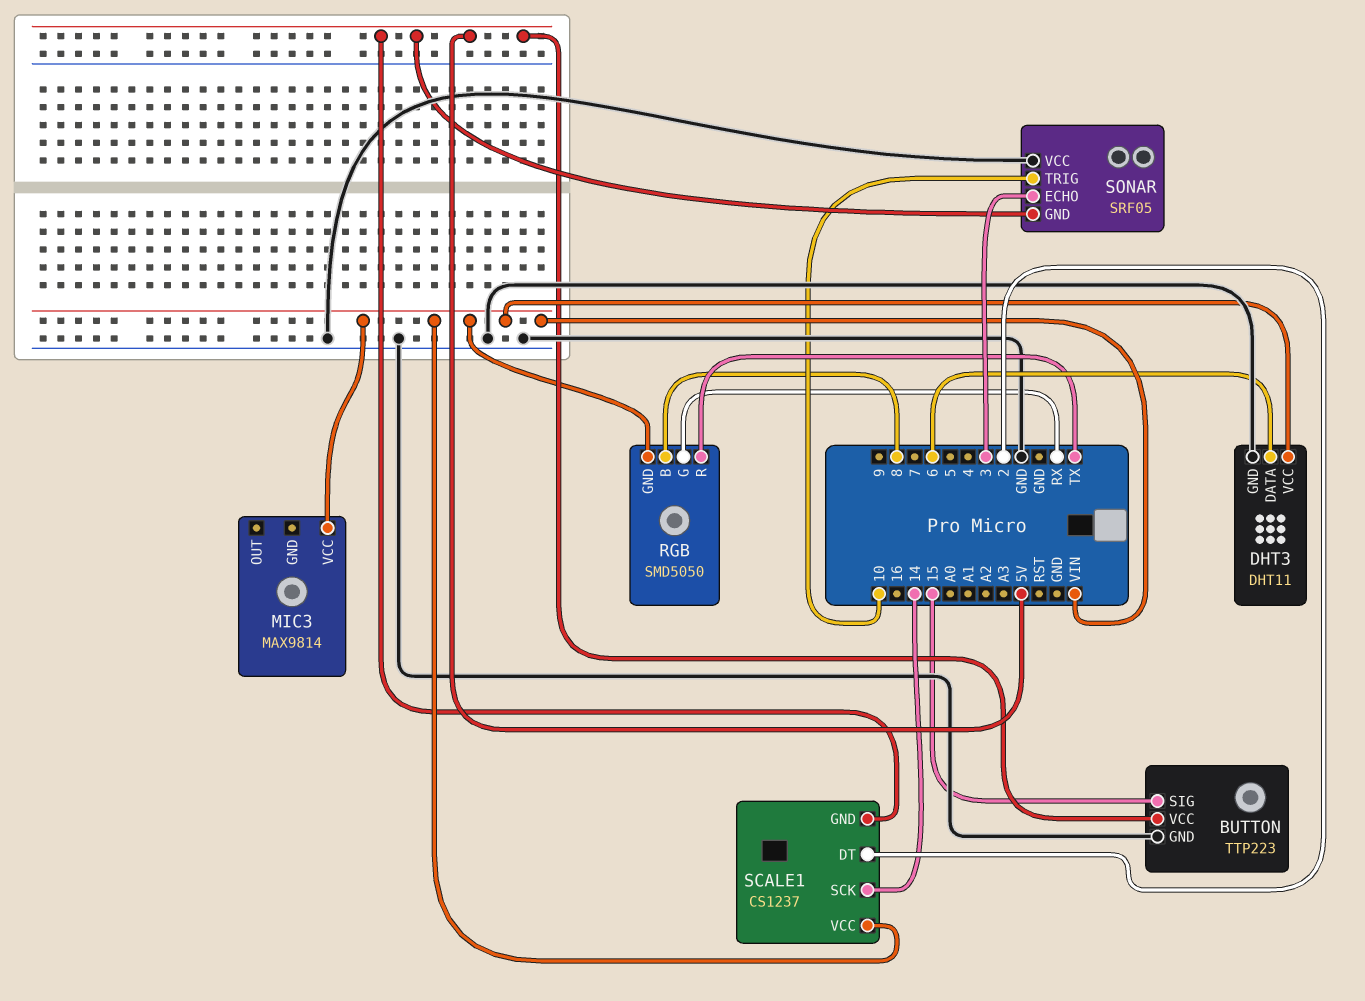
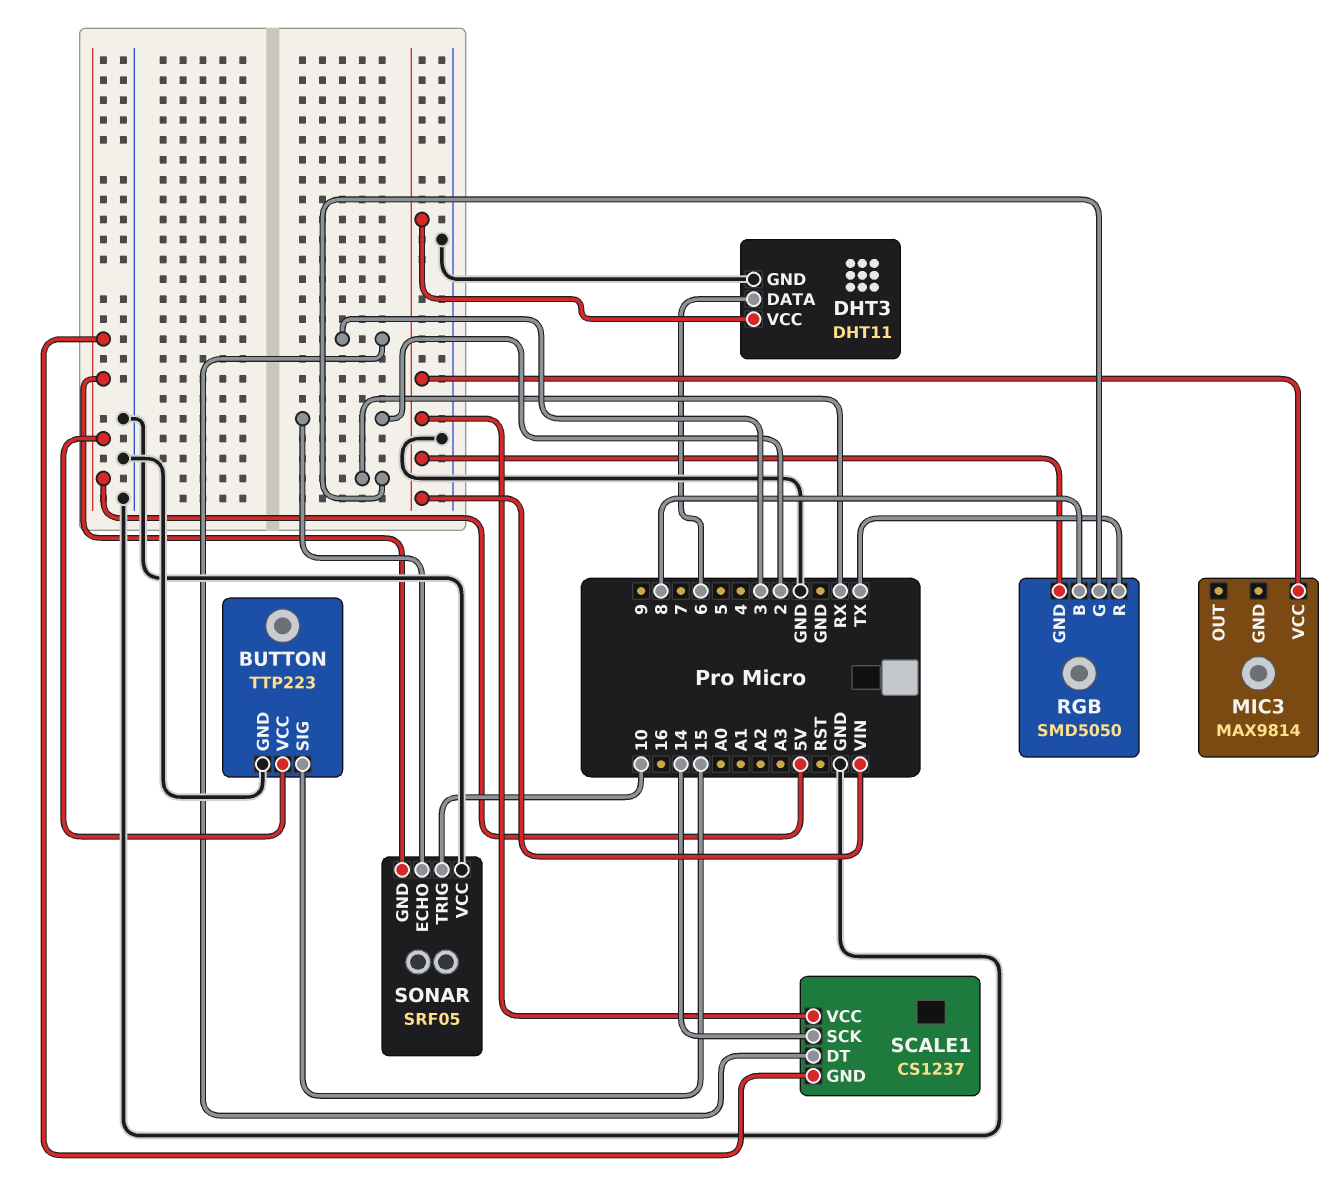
SCALE1 pin DT: 2 -> 3
SONAR pin ECHO: 3 -> 2

